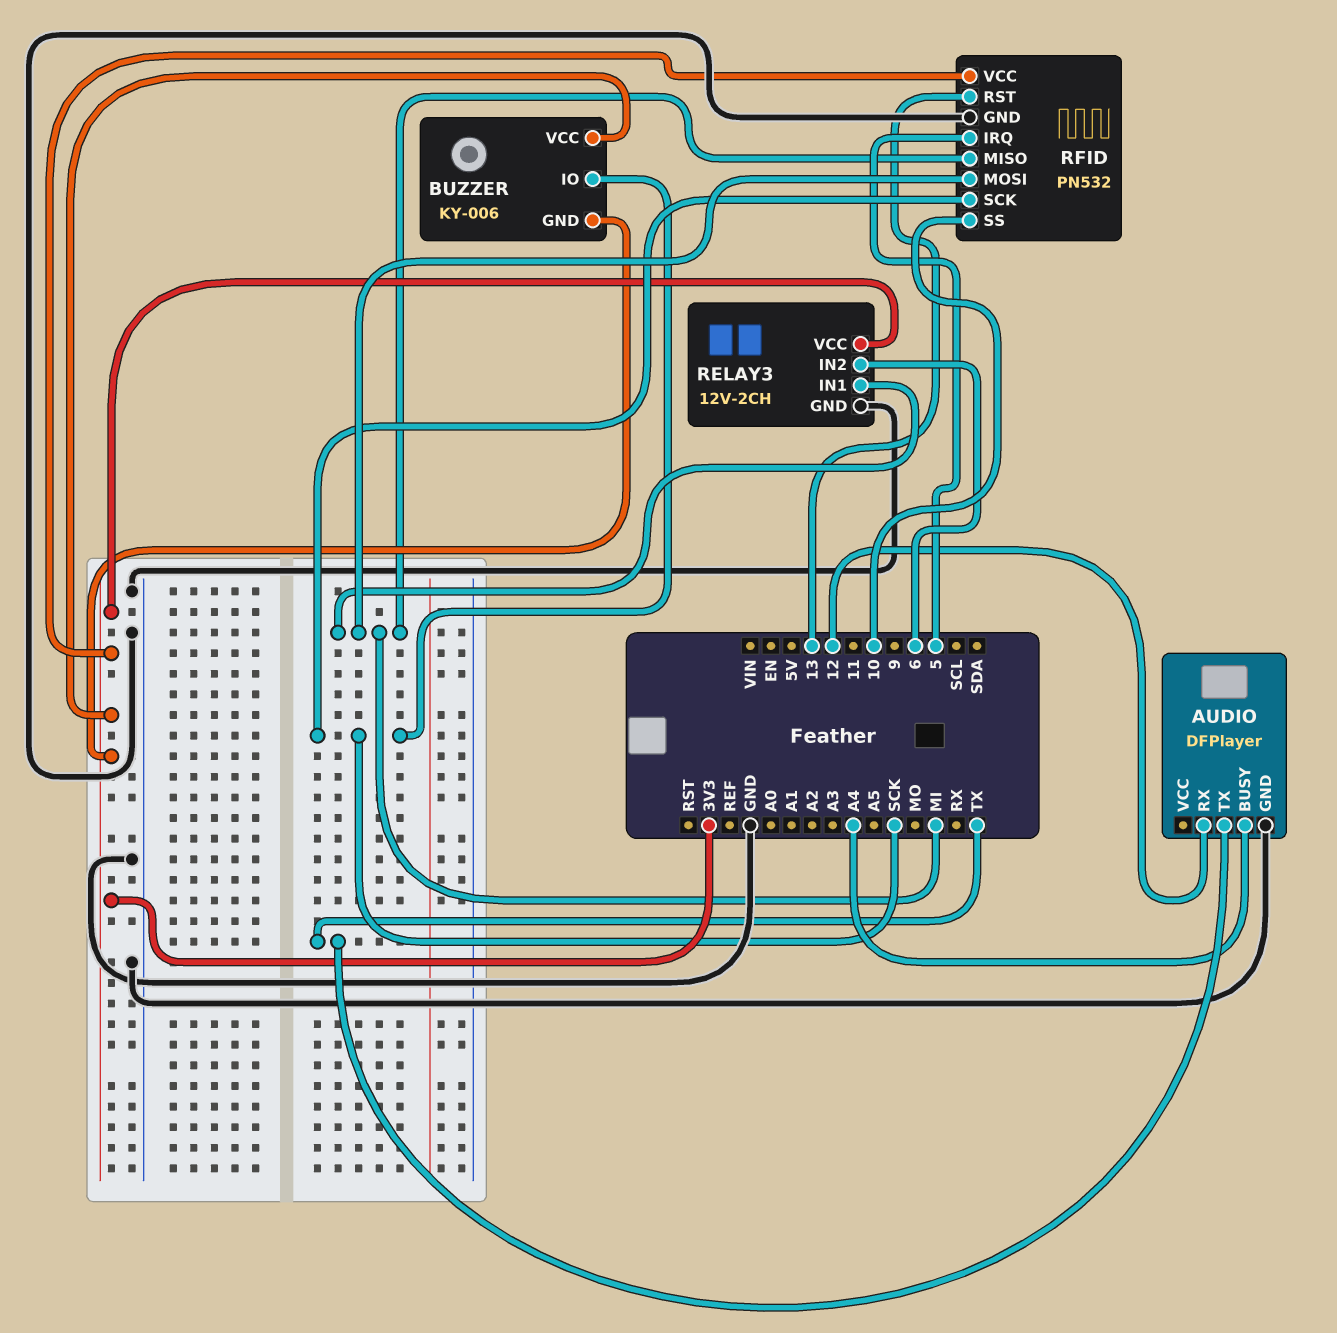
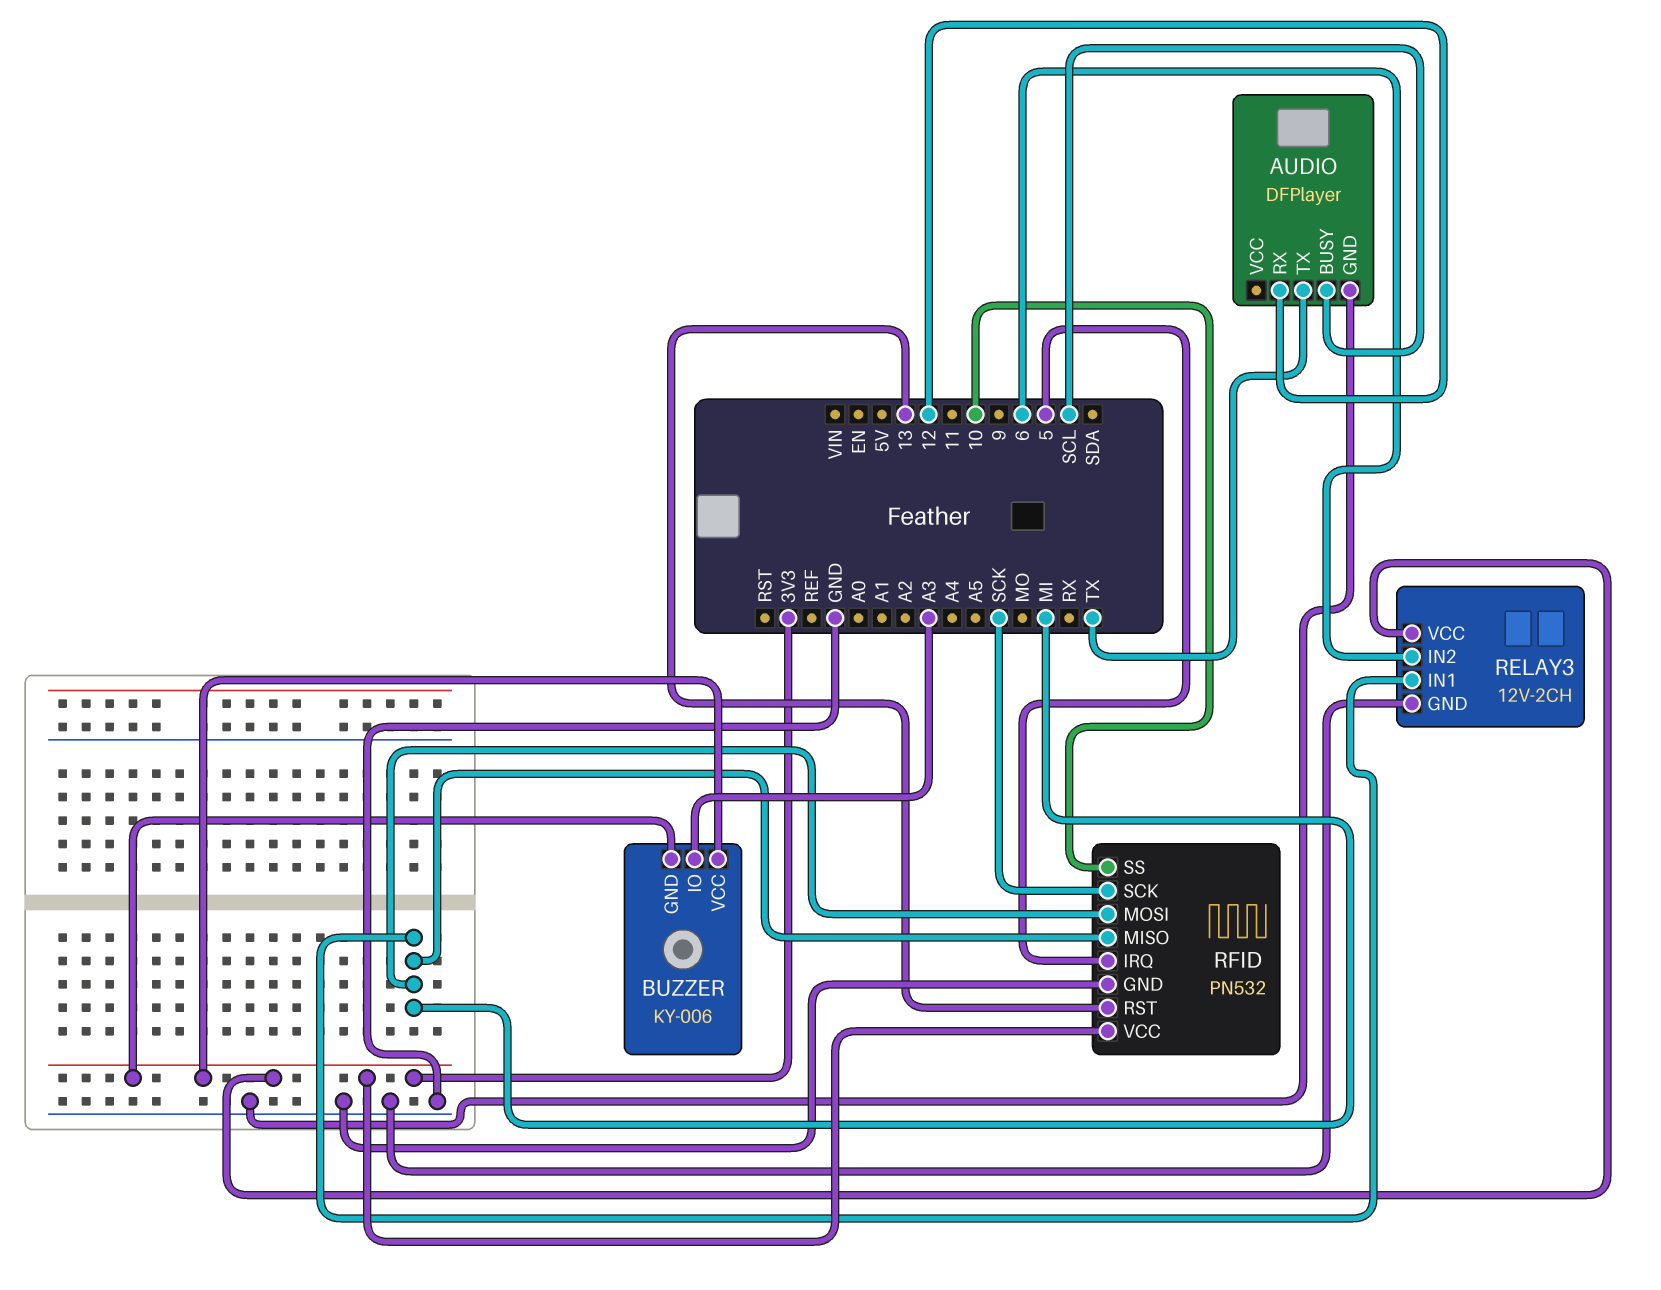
AUDIO pin BUSY: A4 -> SCL
BUZZER pin IO: SCK -> A3

